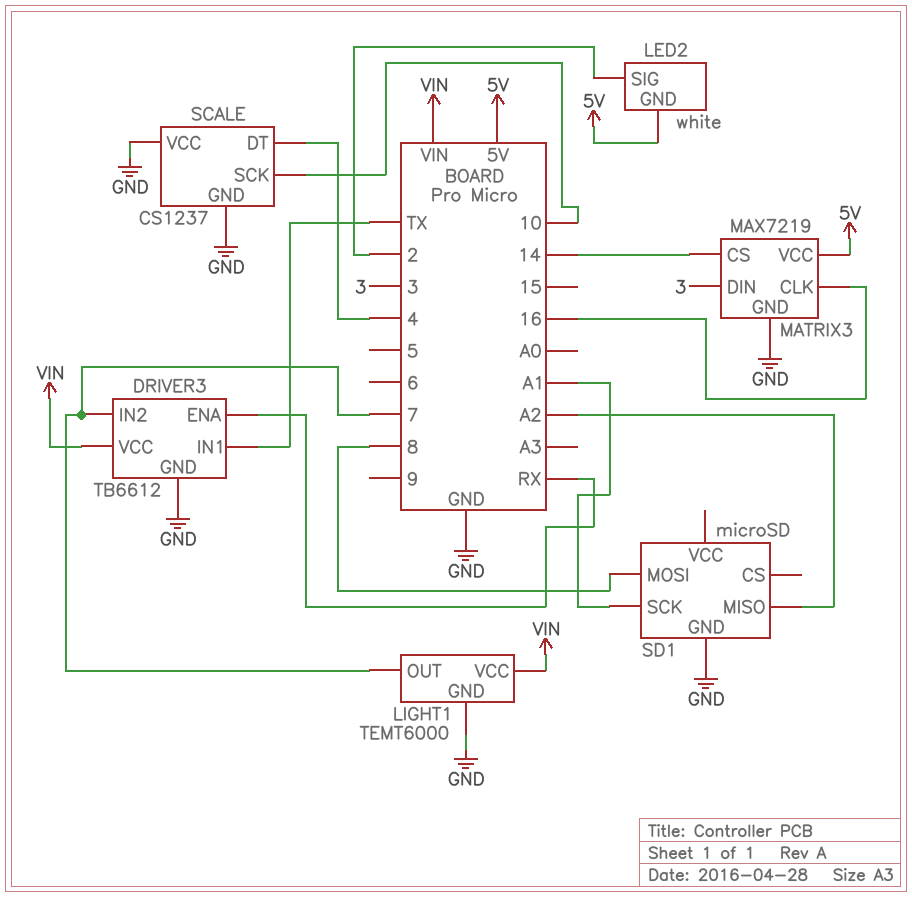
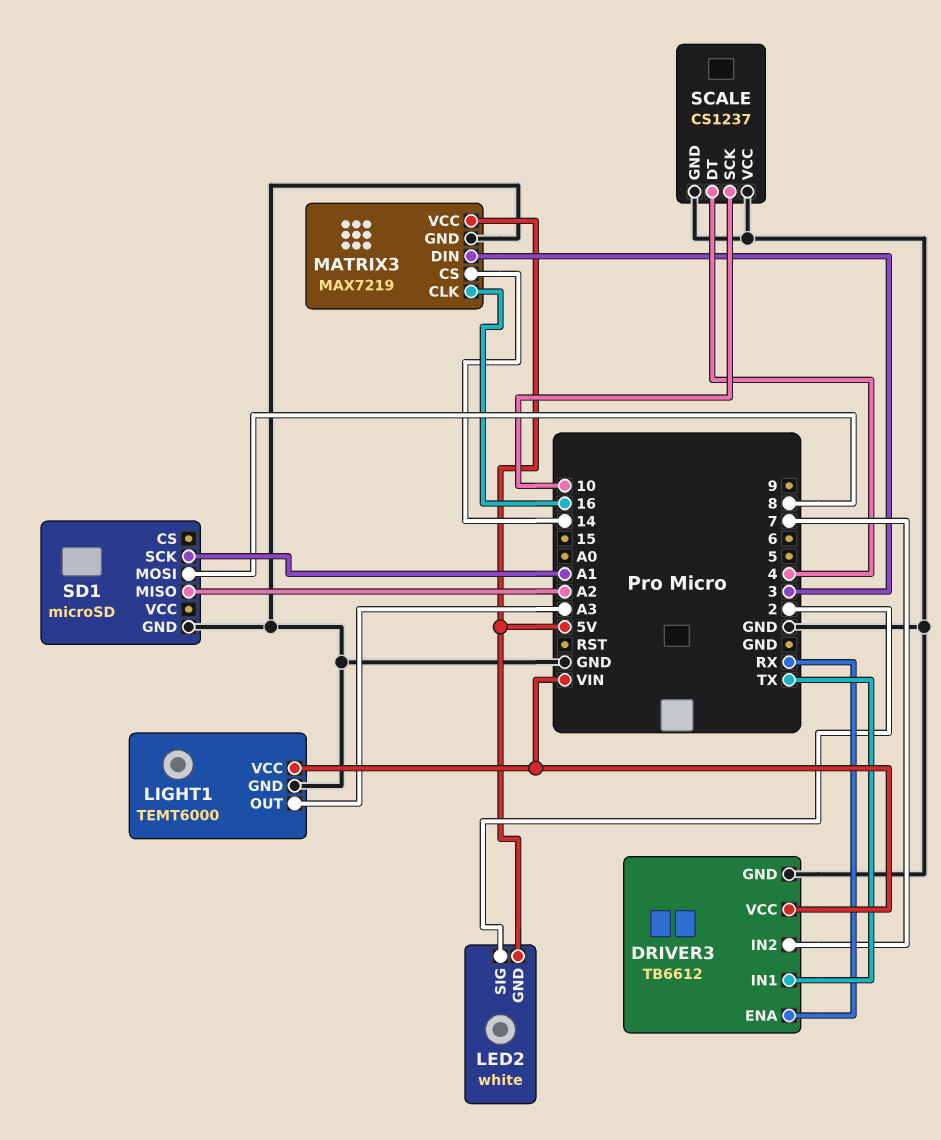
LIGHT1 pin OUT: 7 -> A3

